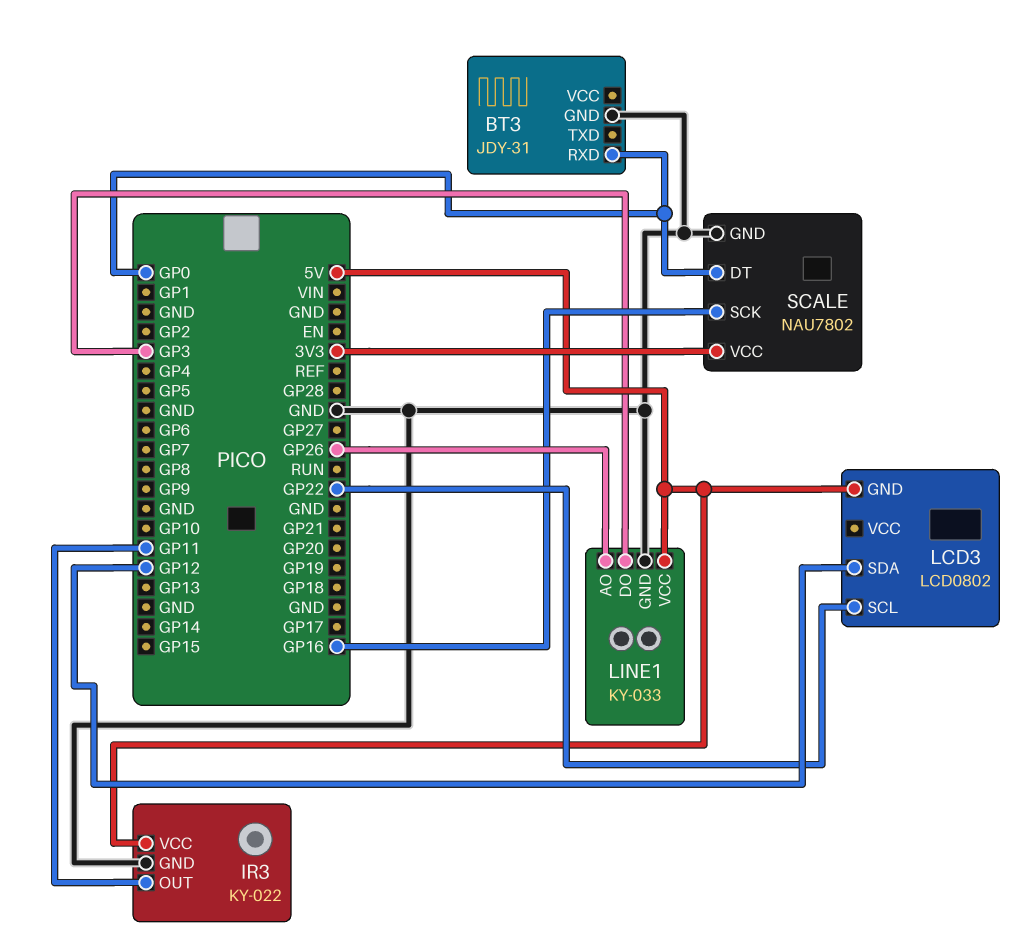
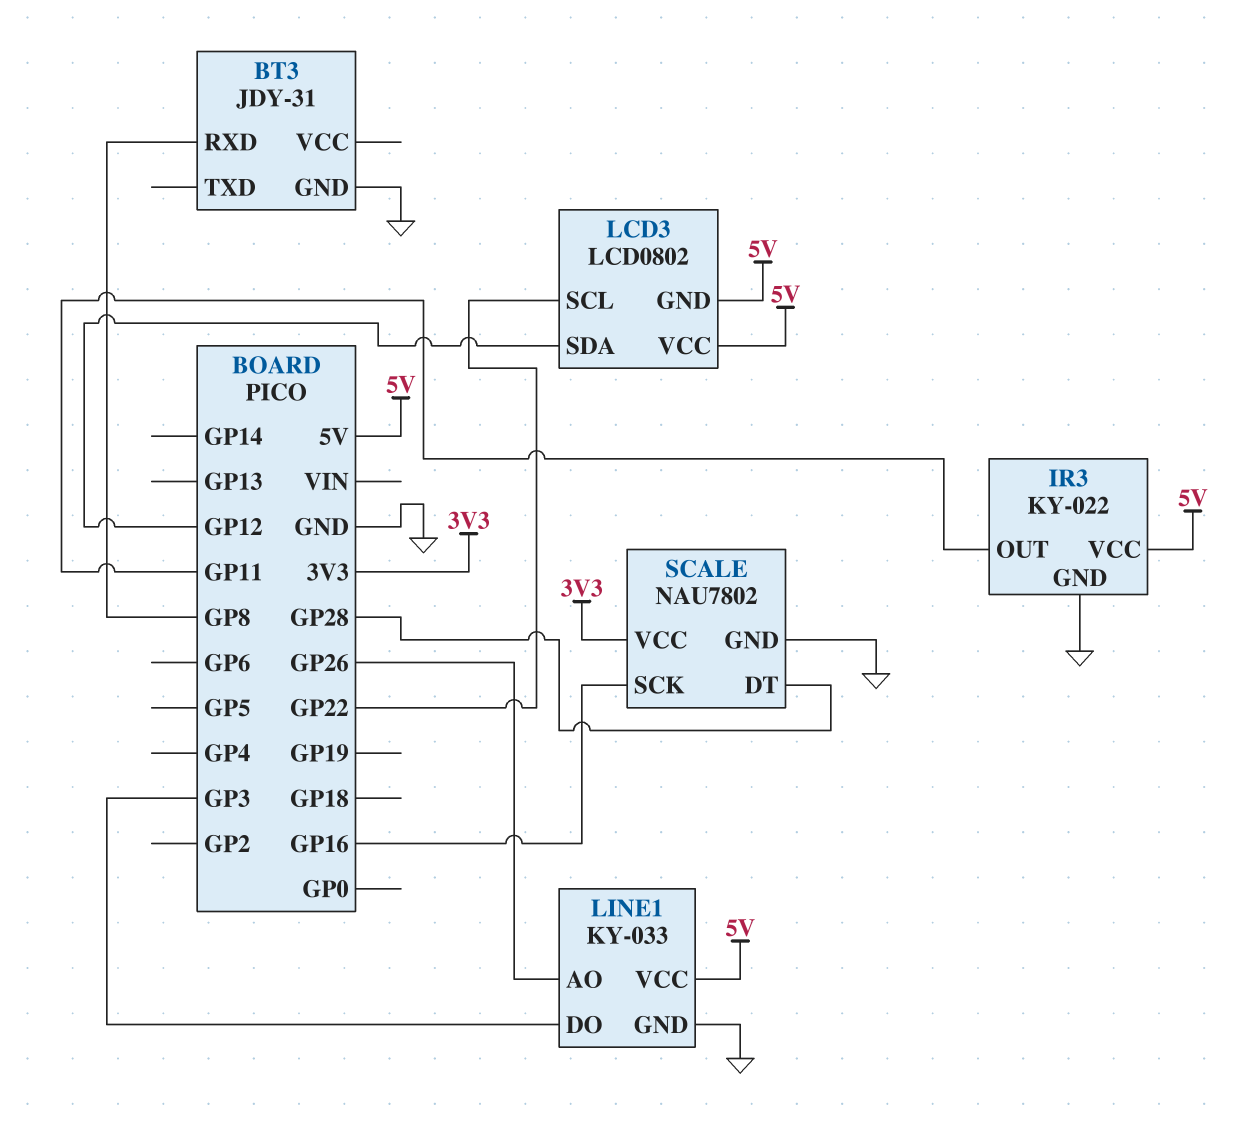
BT3 pin RXD: GP0 -> GP8
LCD3 pin VCC: none -> 5V
SCALE pin DT: GP0 -> GP28

